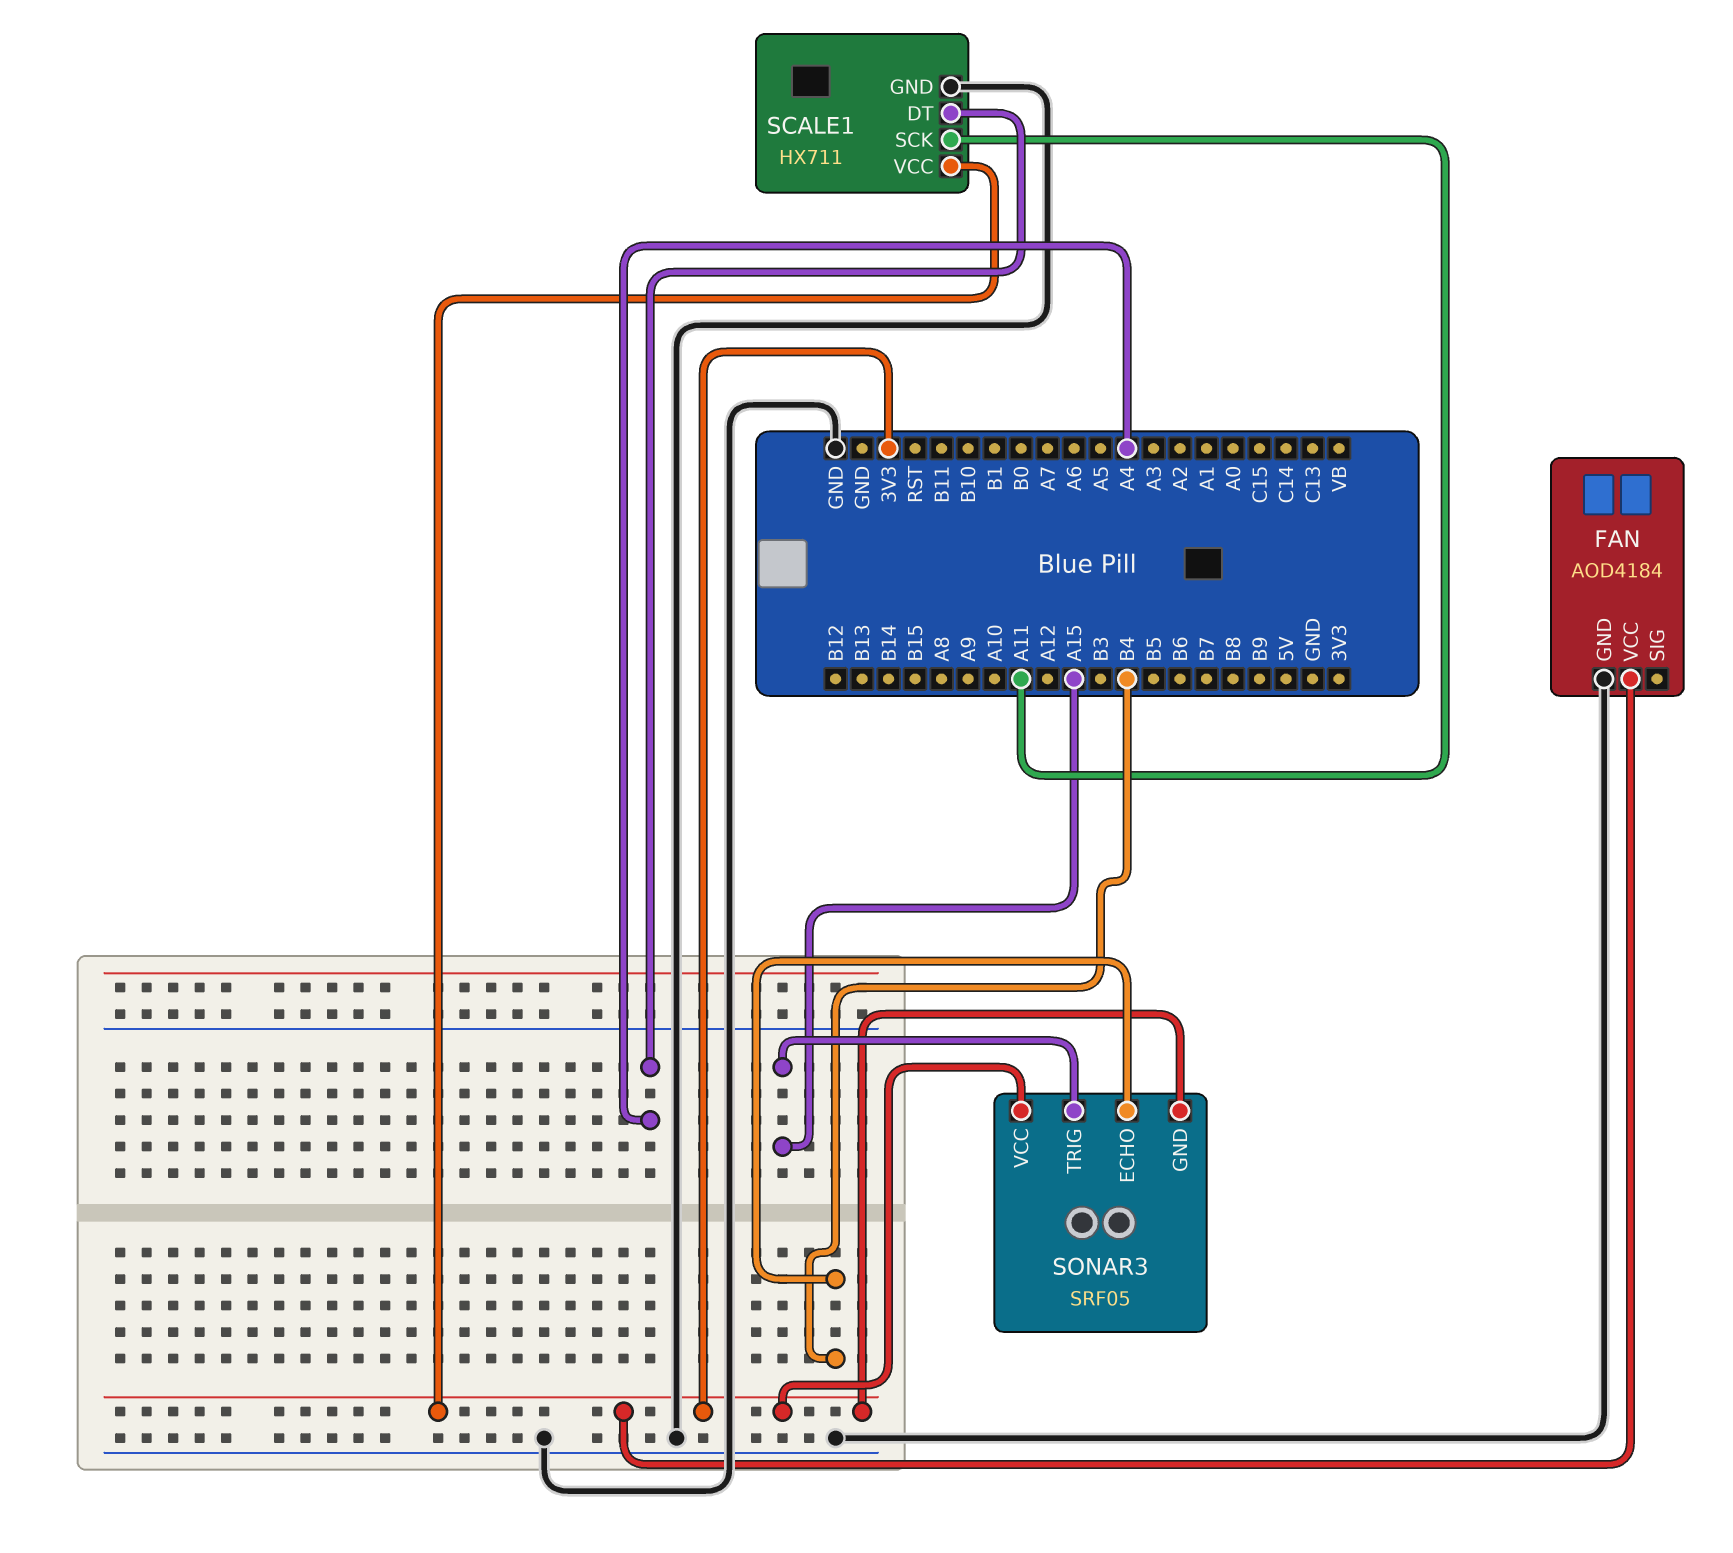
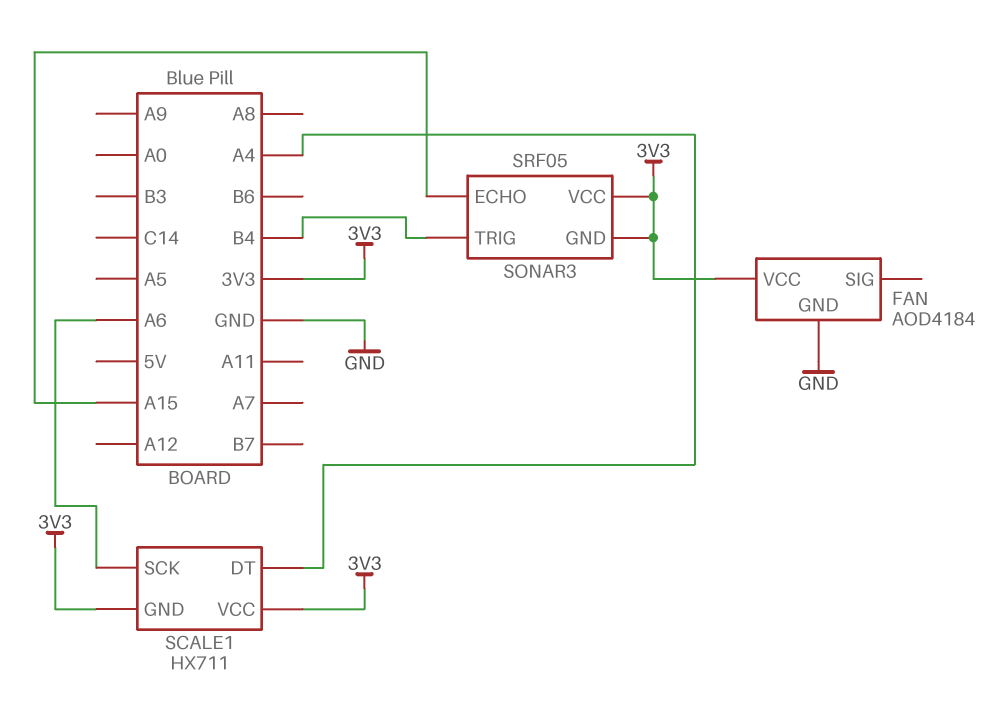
SCALE1 pin GND: GND -> 3V3
SCALE1 pin SCK: A11 -> A6
SONAR3 pin ECHO: B4 -> A15
SONAR3 pin TRIG: A15 -> B4

